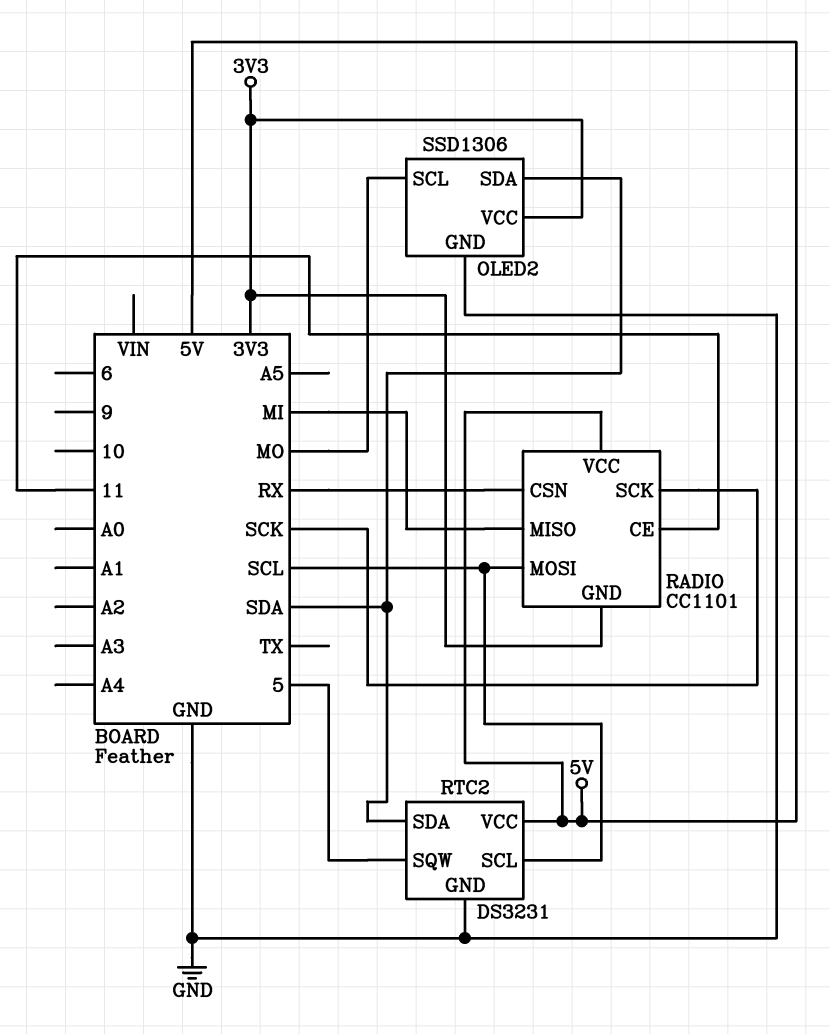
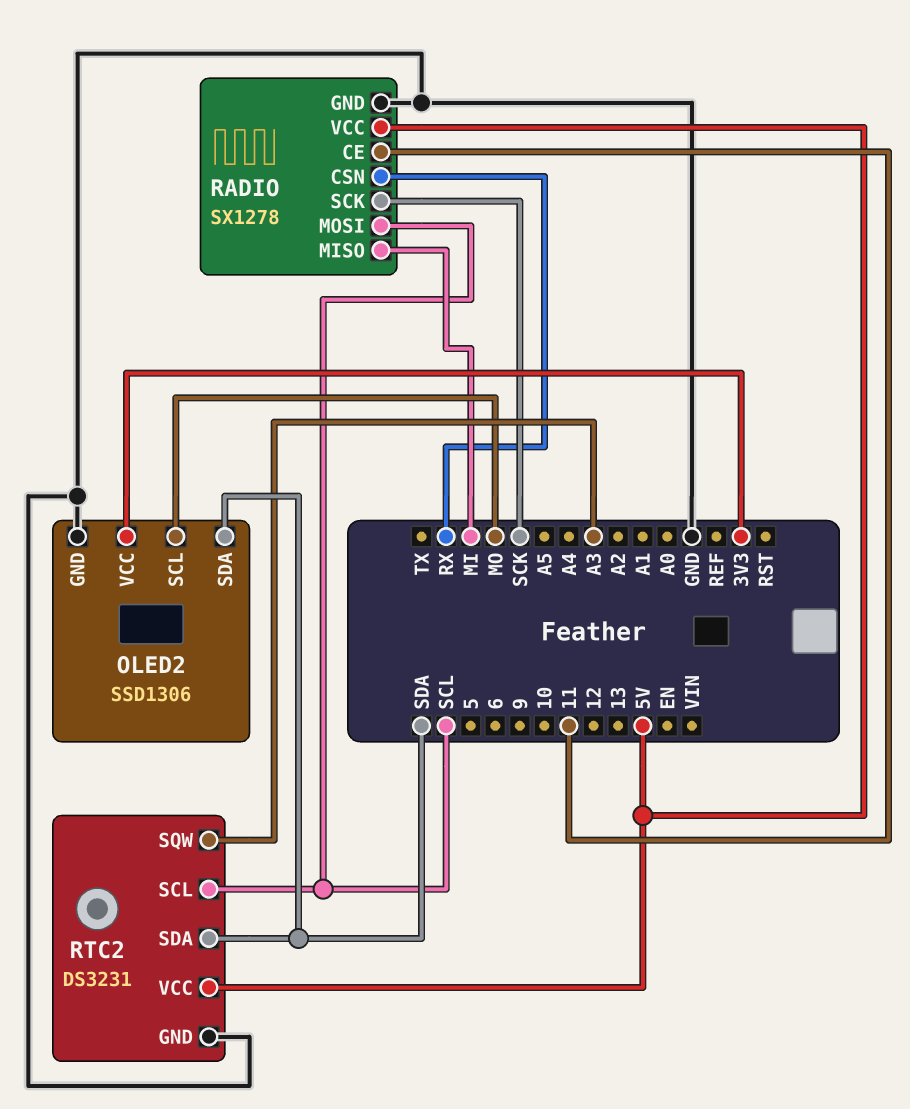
RADIO: CC1101 -> SX1278
RADIO pin GND: 3V3 -> GND
RTC2 pin SQW: 5 -> A3

